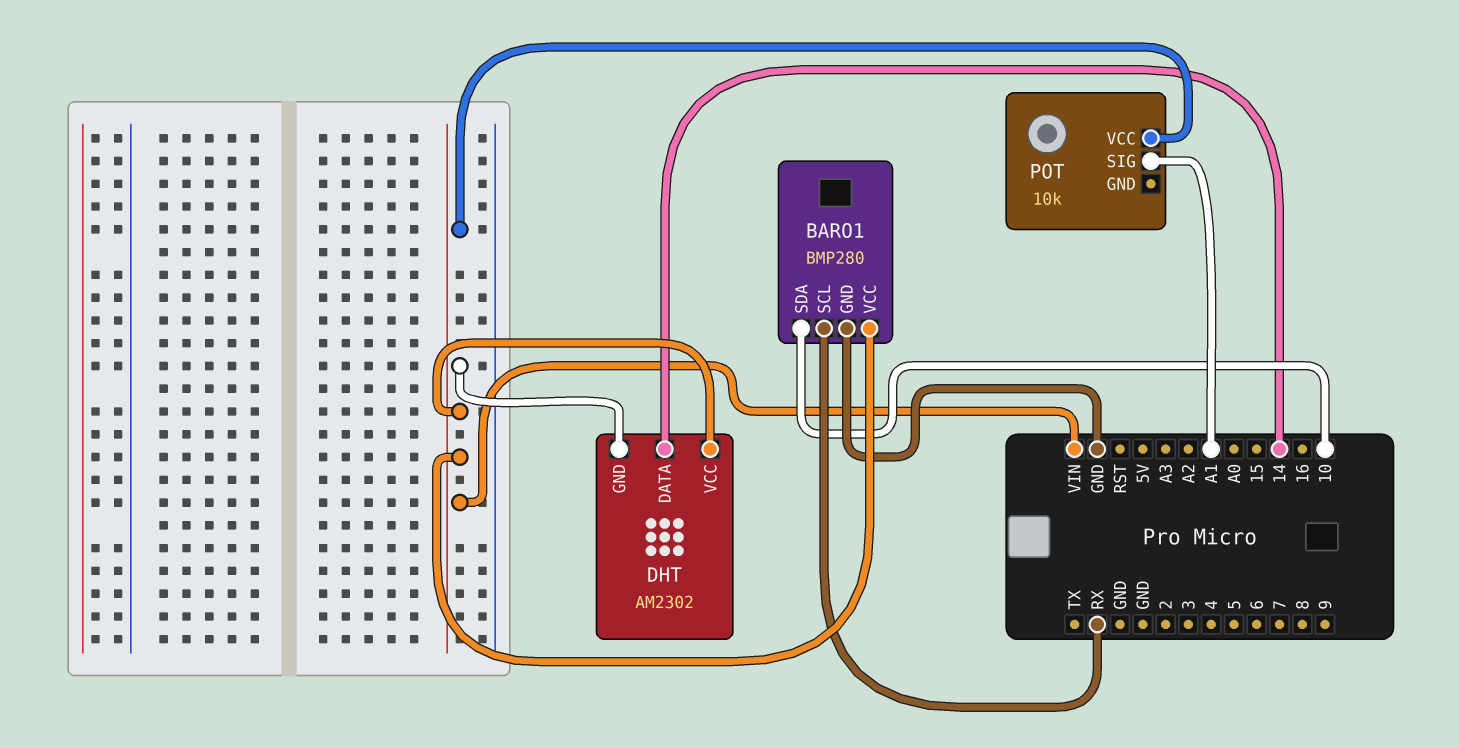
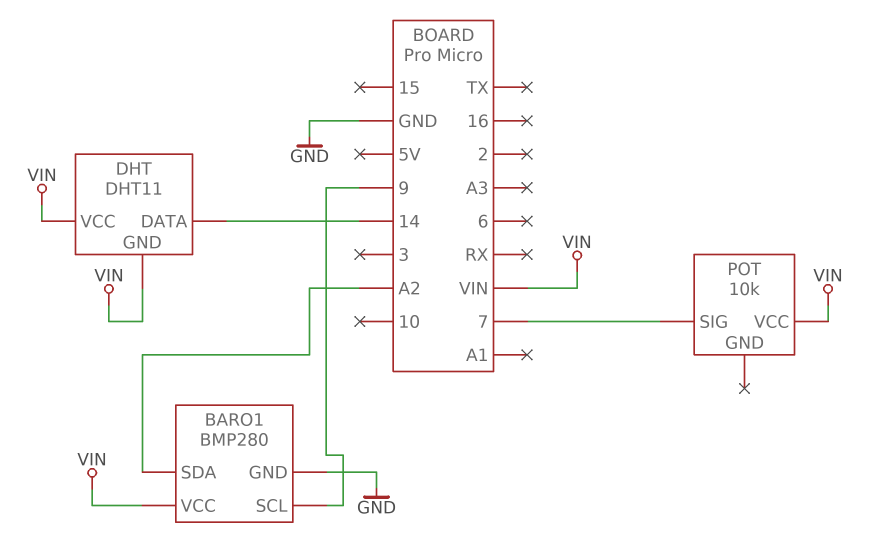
BARO1 pin SCL: RX -> 9
BARO1 pin SDA: 10 -> A2
DHT: AM2302 -> DHT11
POT pin SIG: A1 -> 7

